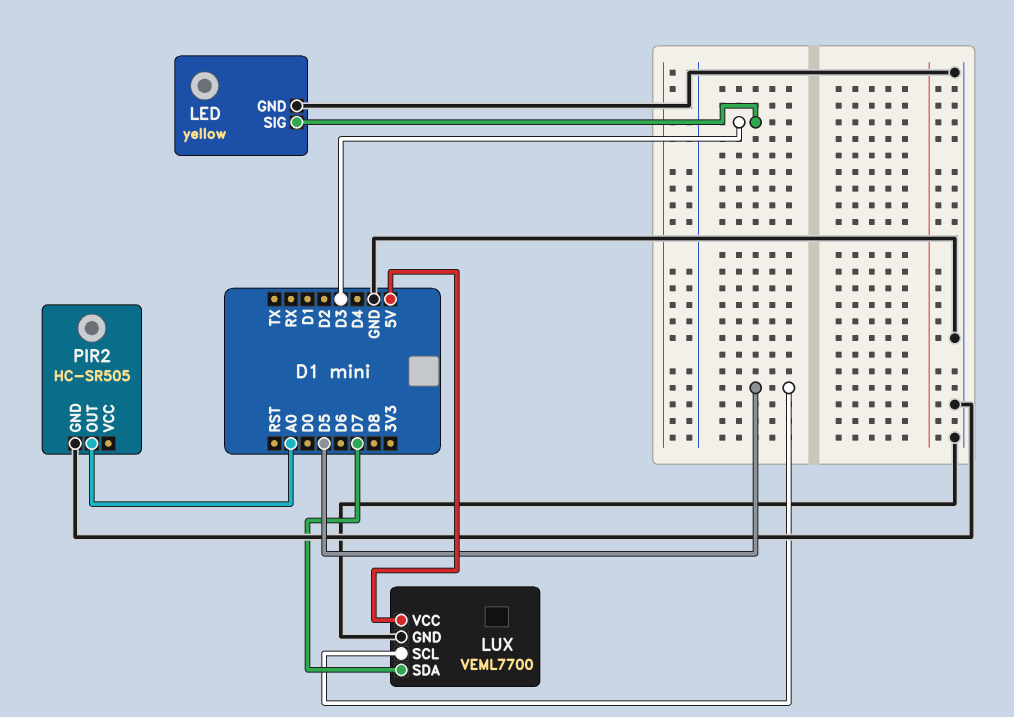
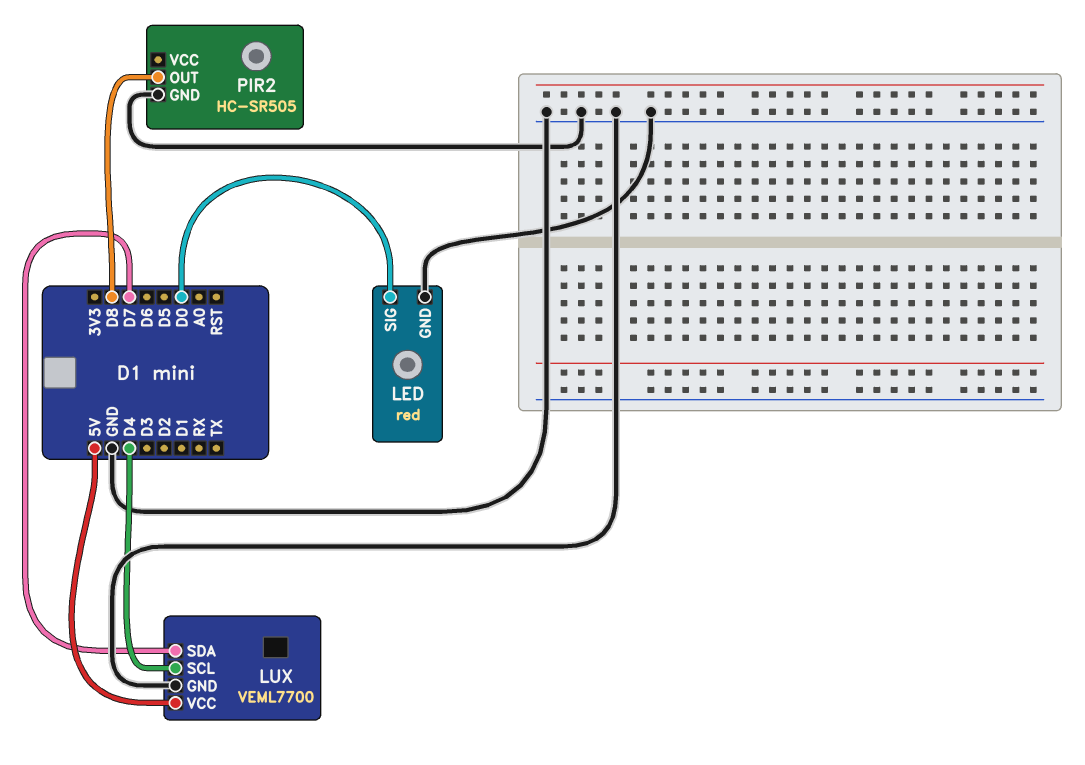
LED: yellow -> red
LED pin SIG: D3 -> D0
LUX pin SCL: D5 -> D4
PIR2 pin OUT: A0 -> D8

